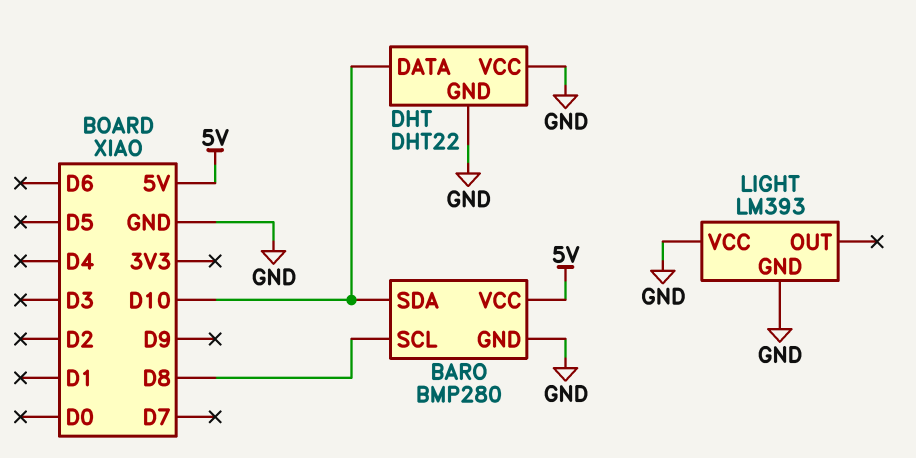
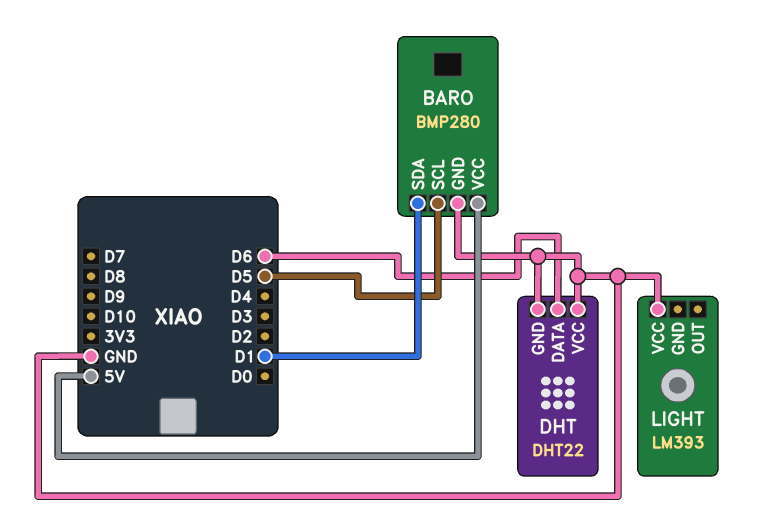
BARO pin SCL: D8 -> D5
BARO pin SDA: D10 -> D1
DHT pin DATA: D10 -> D6
LIGHT pin GND: GND -> none

